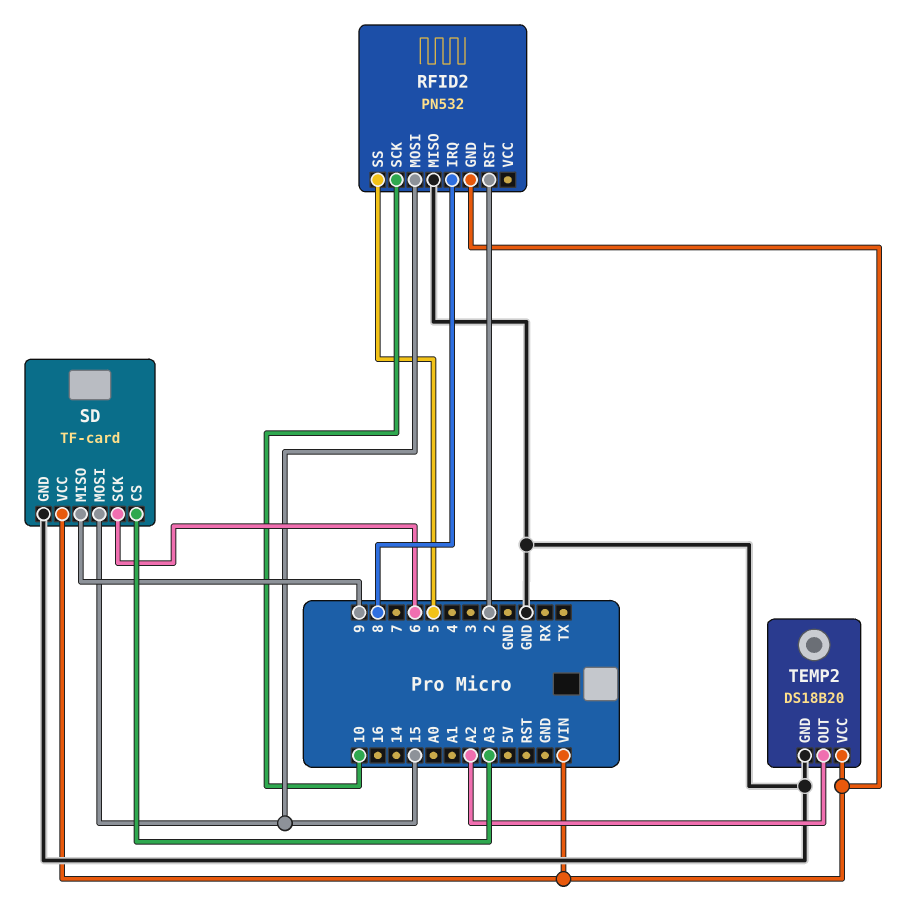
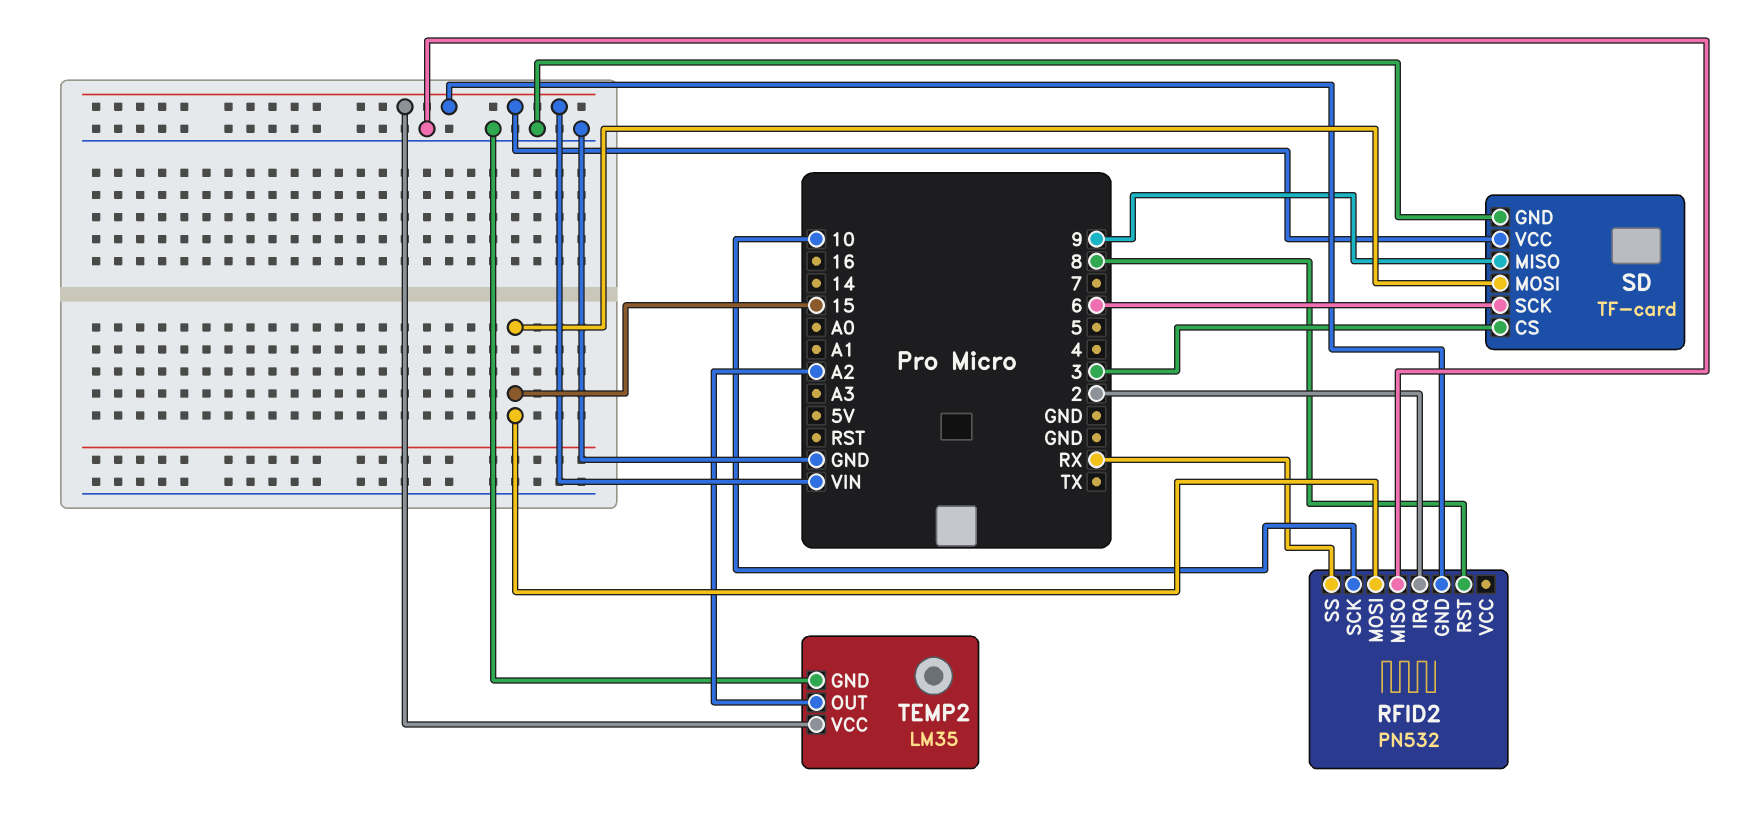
RFID2 pin IRQ: 8 -> 2
RFID2 pin RST: 2 -> 8
RFID2 pin SS: 5 -> RX
SD pin CS: A3 -> 3
TEMP2: DS18B20 -> LM35

